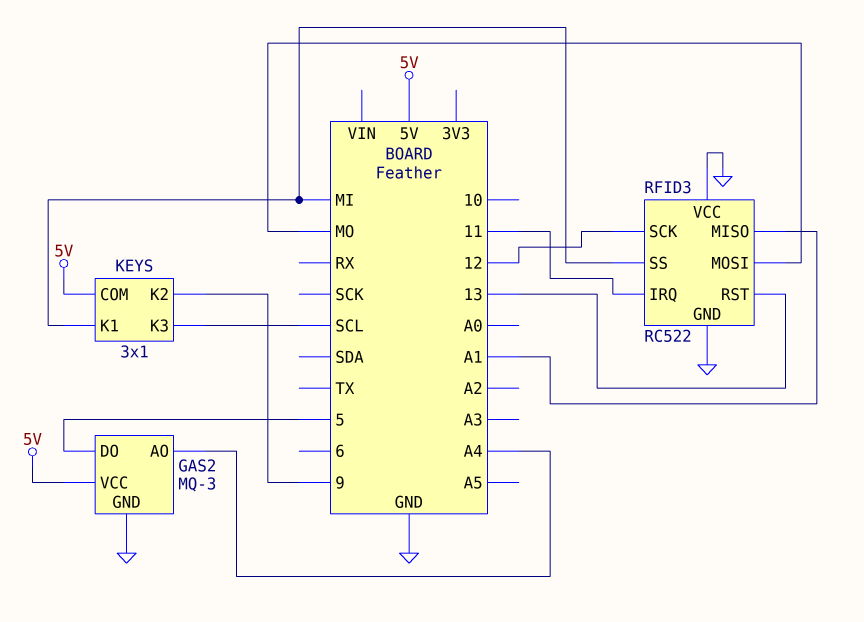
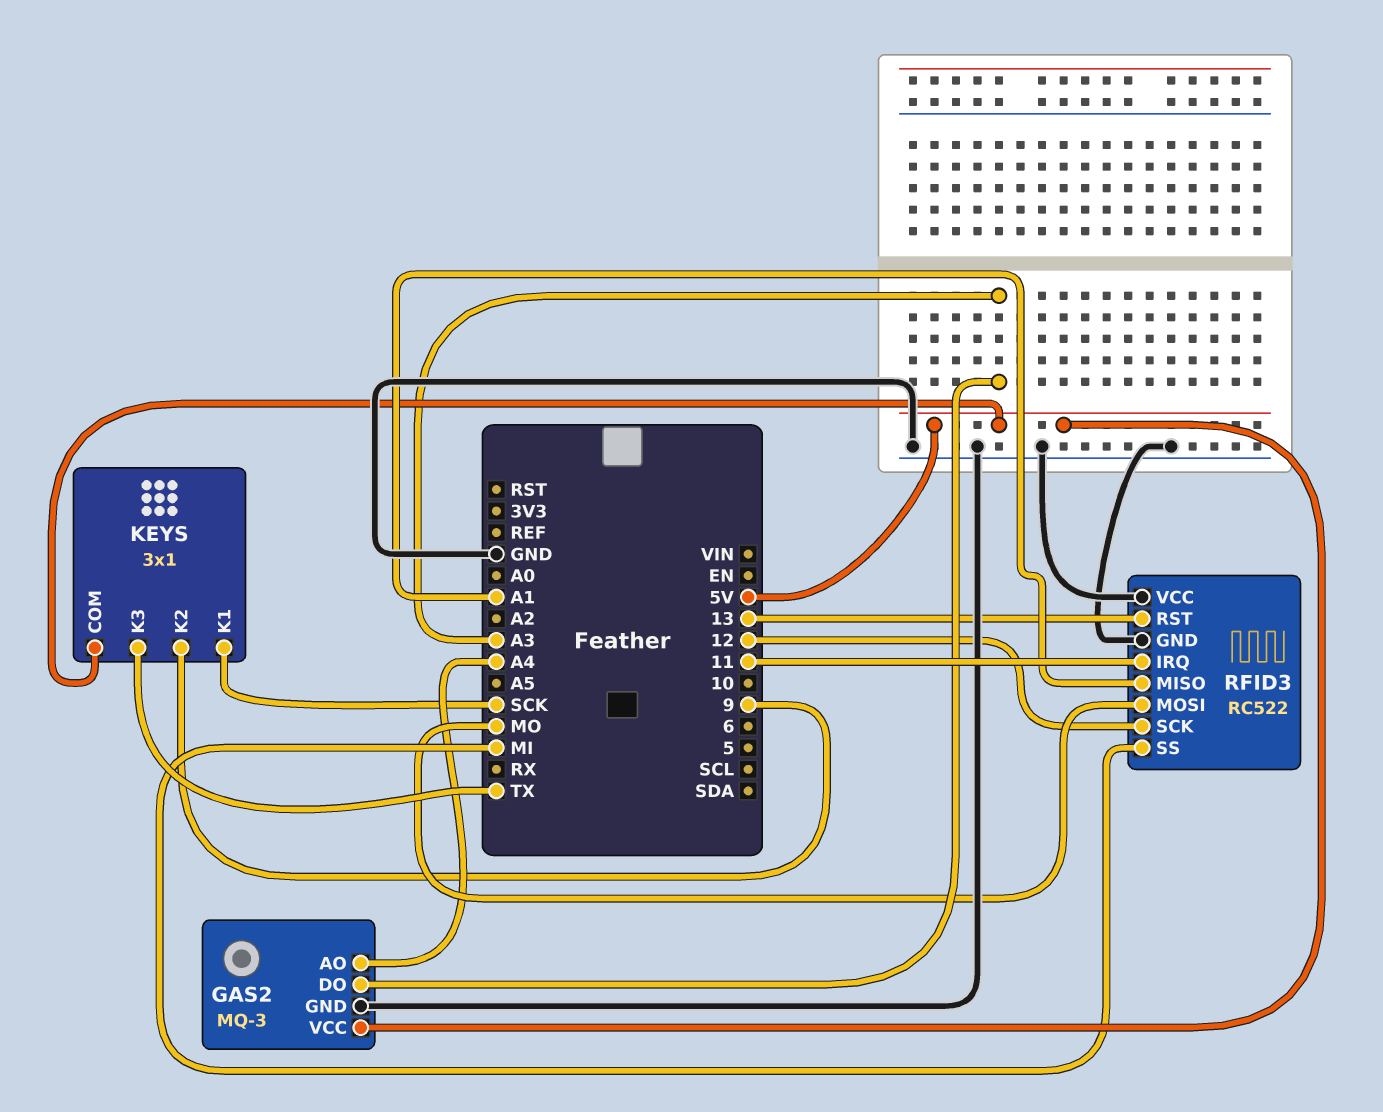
GAS2 pin DO: 5 -> A3
KEYS pin K1: MI -> SCK
KEYS pin K3: SCL -> TX

